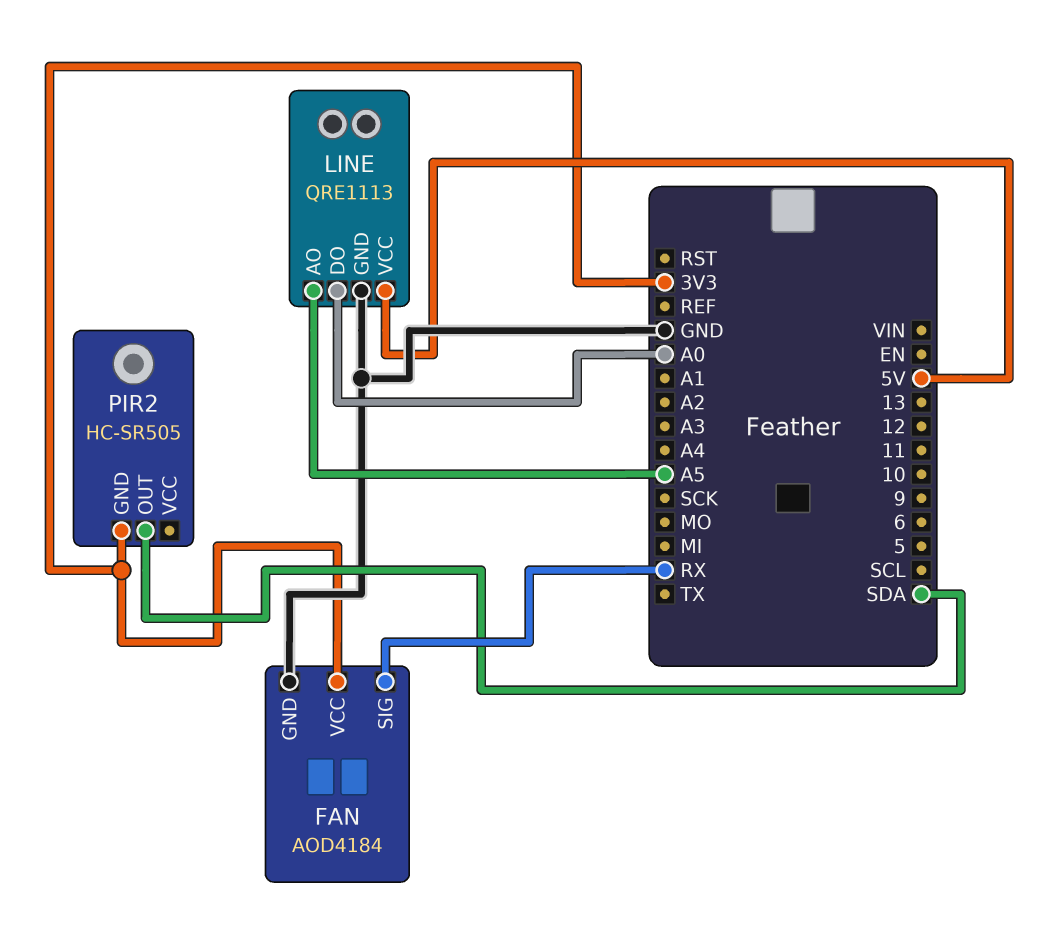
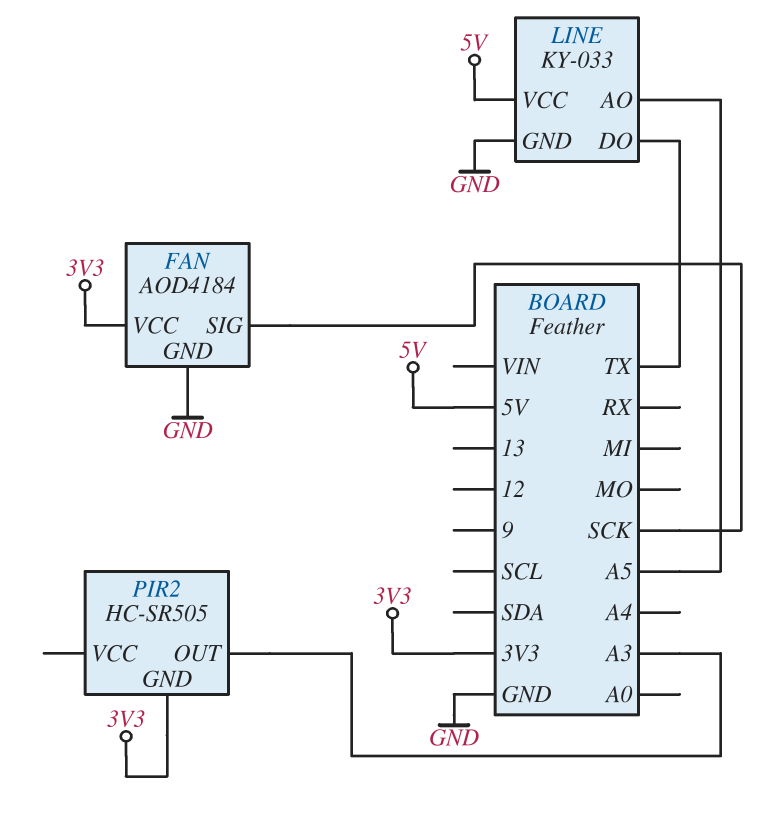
FAN pin SIG: RX -> SCK
LINE: QRE1113 -> KY-033
LINE pin DO: A0 -> TX
PIR2 pin OUT: SDA -> A3

